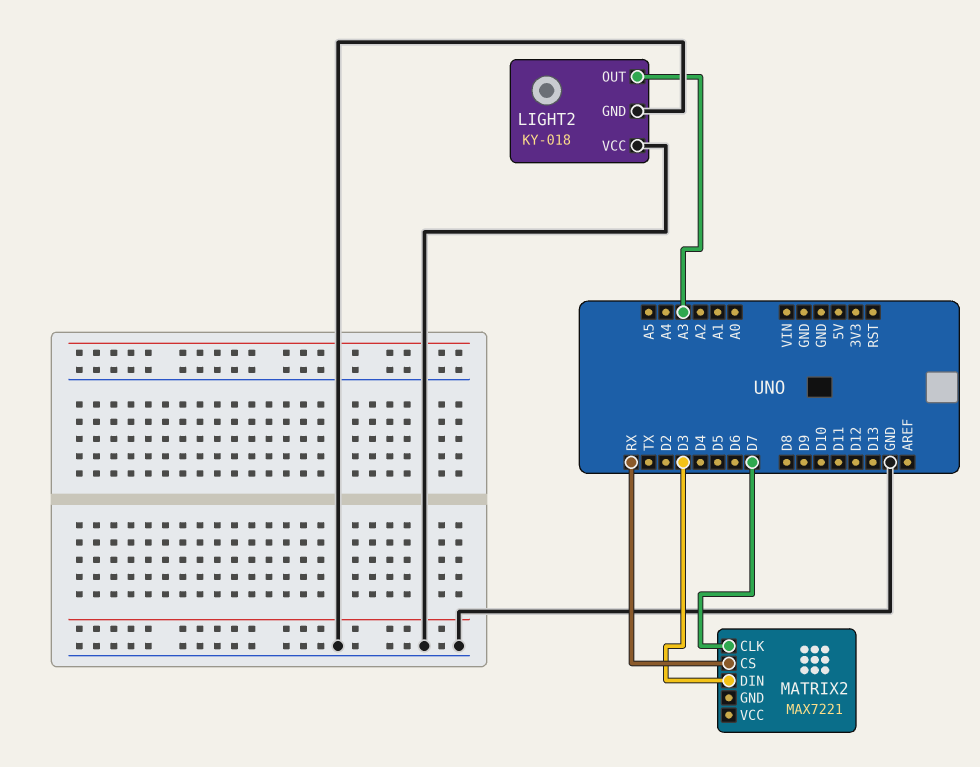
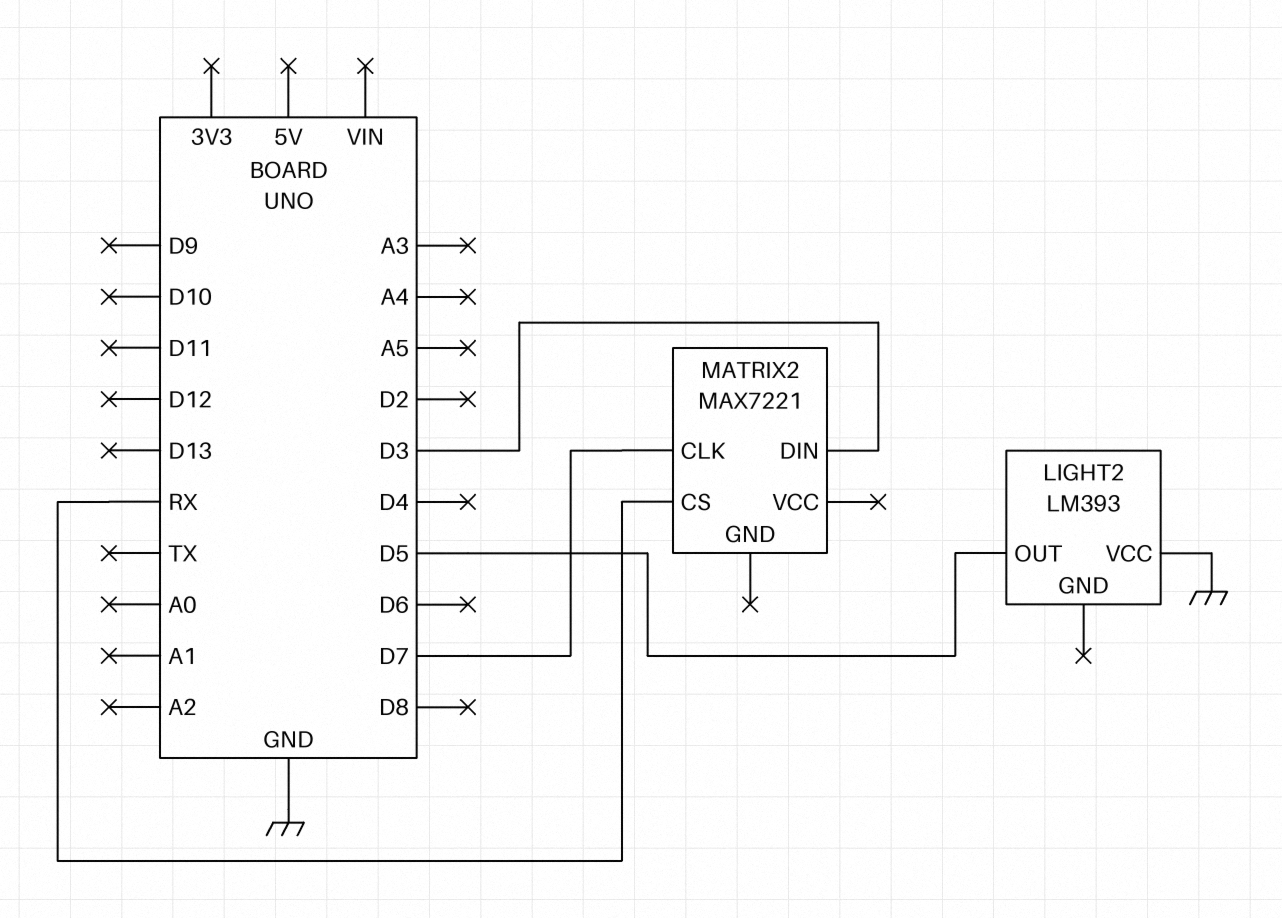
LIGHT2: KY-018 -> LM393
LIGHT2 pin GND: GND -> none
LIGHT2 pin OUT: A3 -> D5

